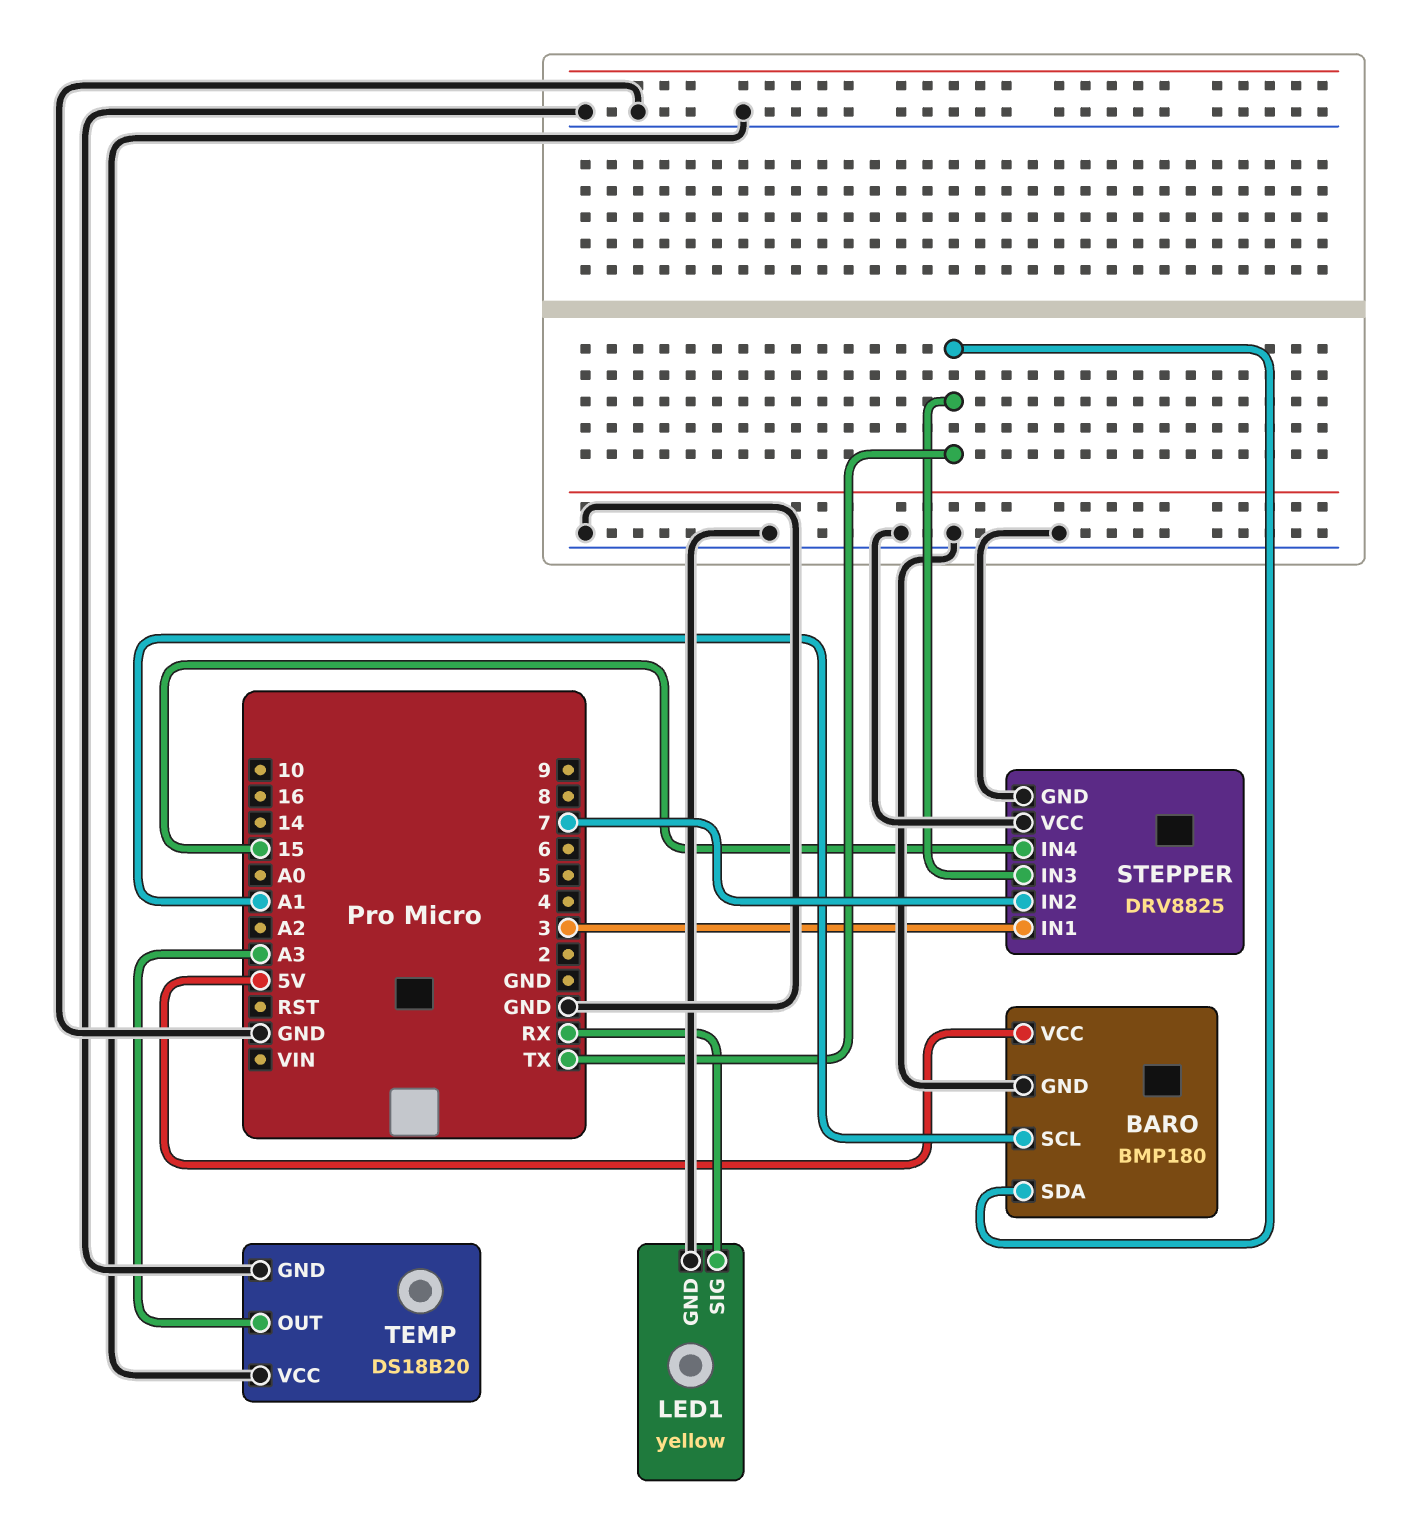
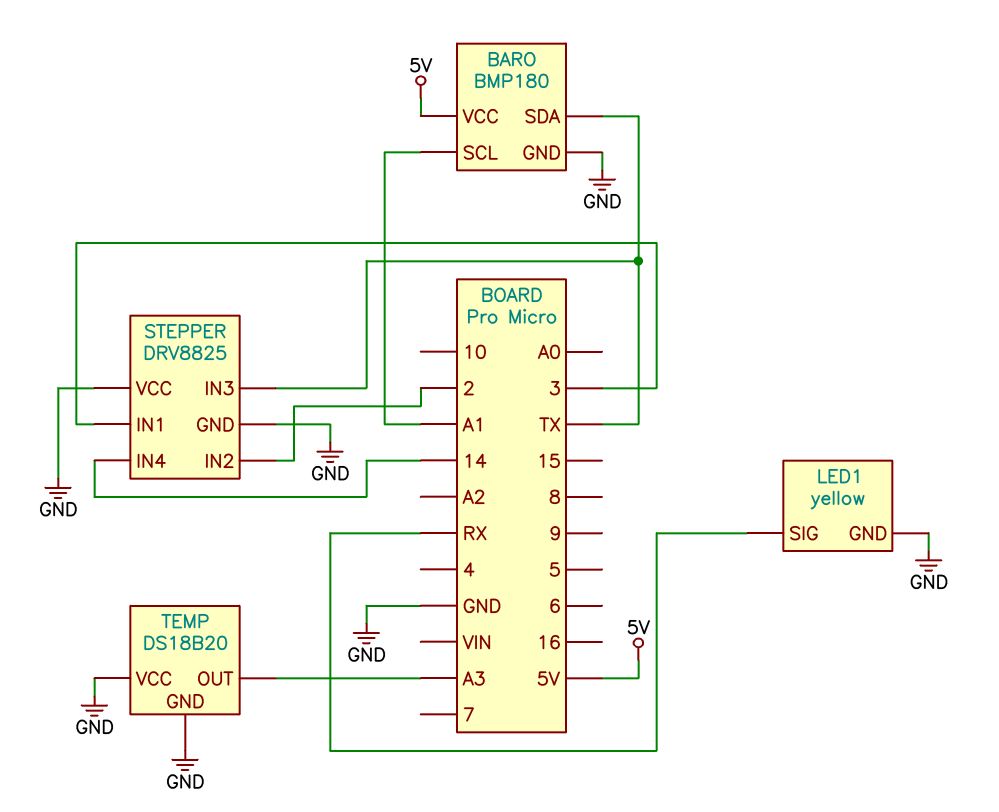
STEPPER pin IN2: 7 -> 2
STEPPER pin IN4: 15 -> 14

